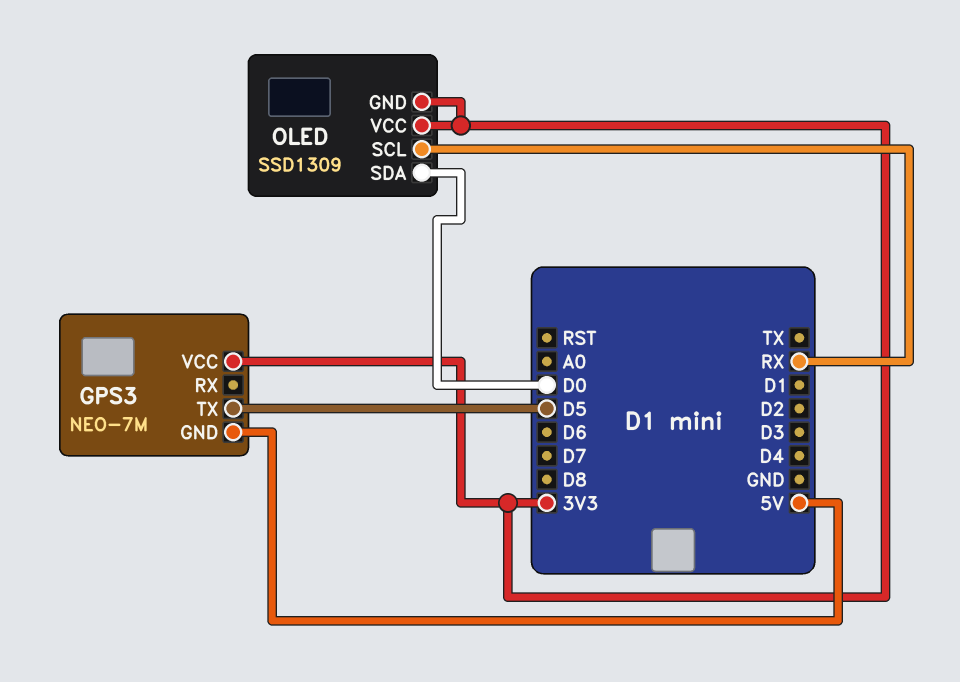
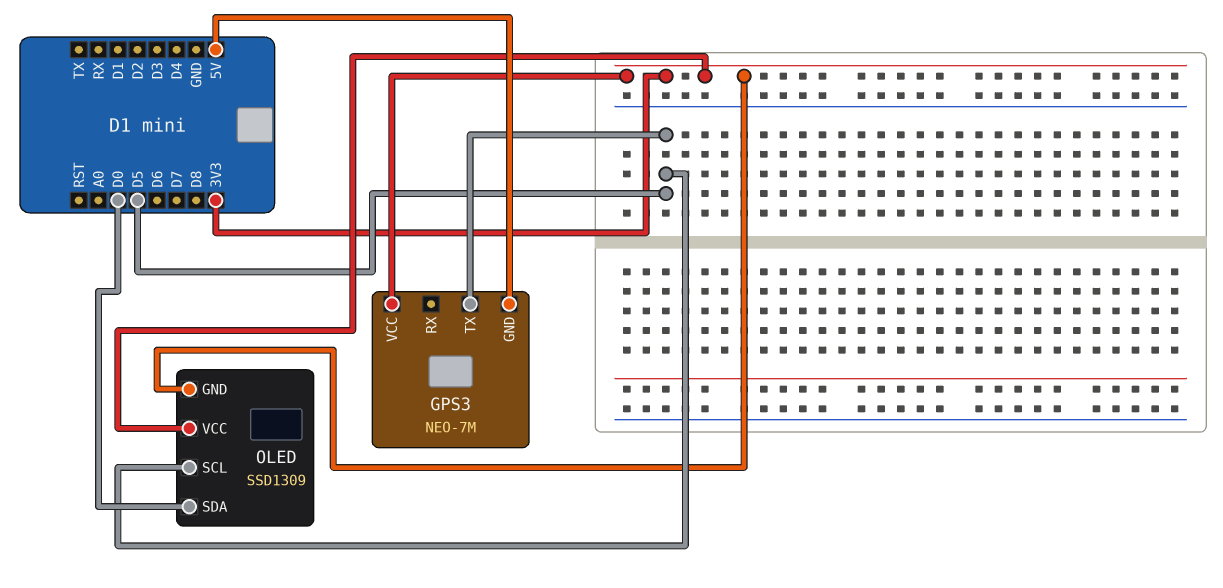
OLED pin SCL: RX -> D5

